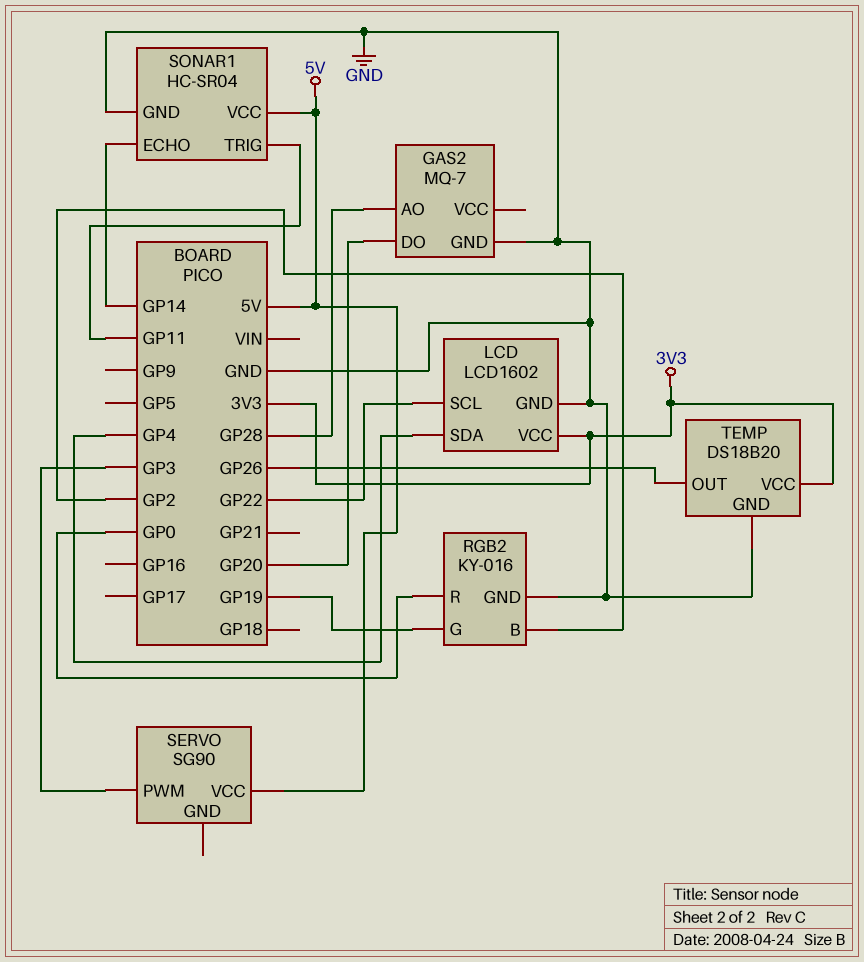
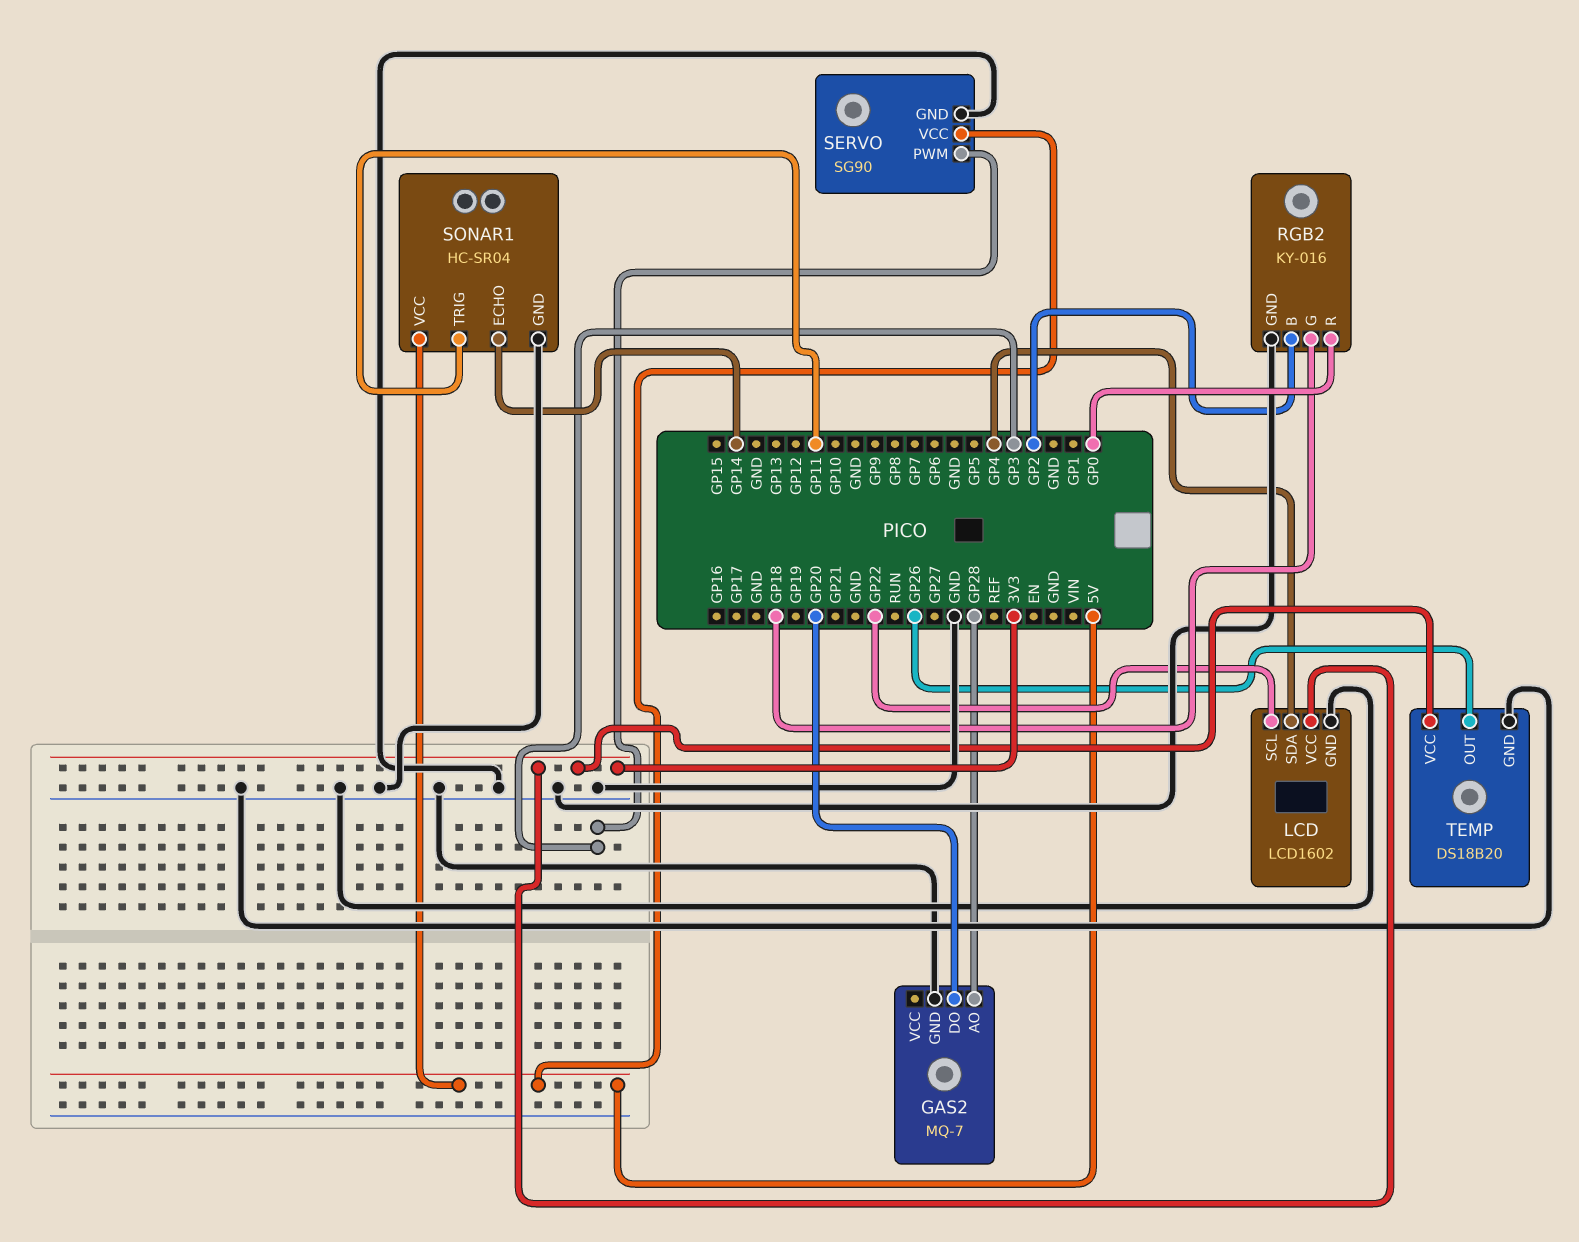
RGB2 pin G: GP19 -> GP18
SERVO pin GND: none -> GND

